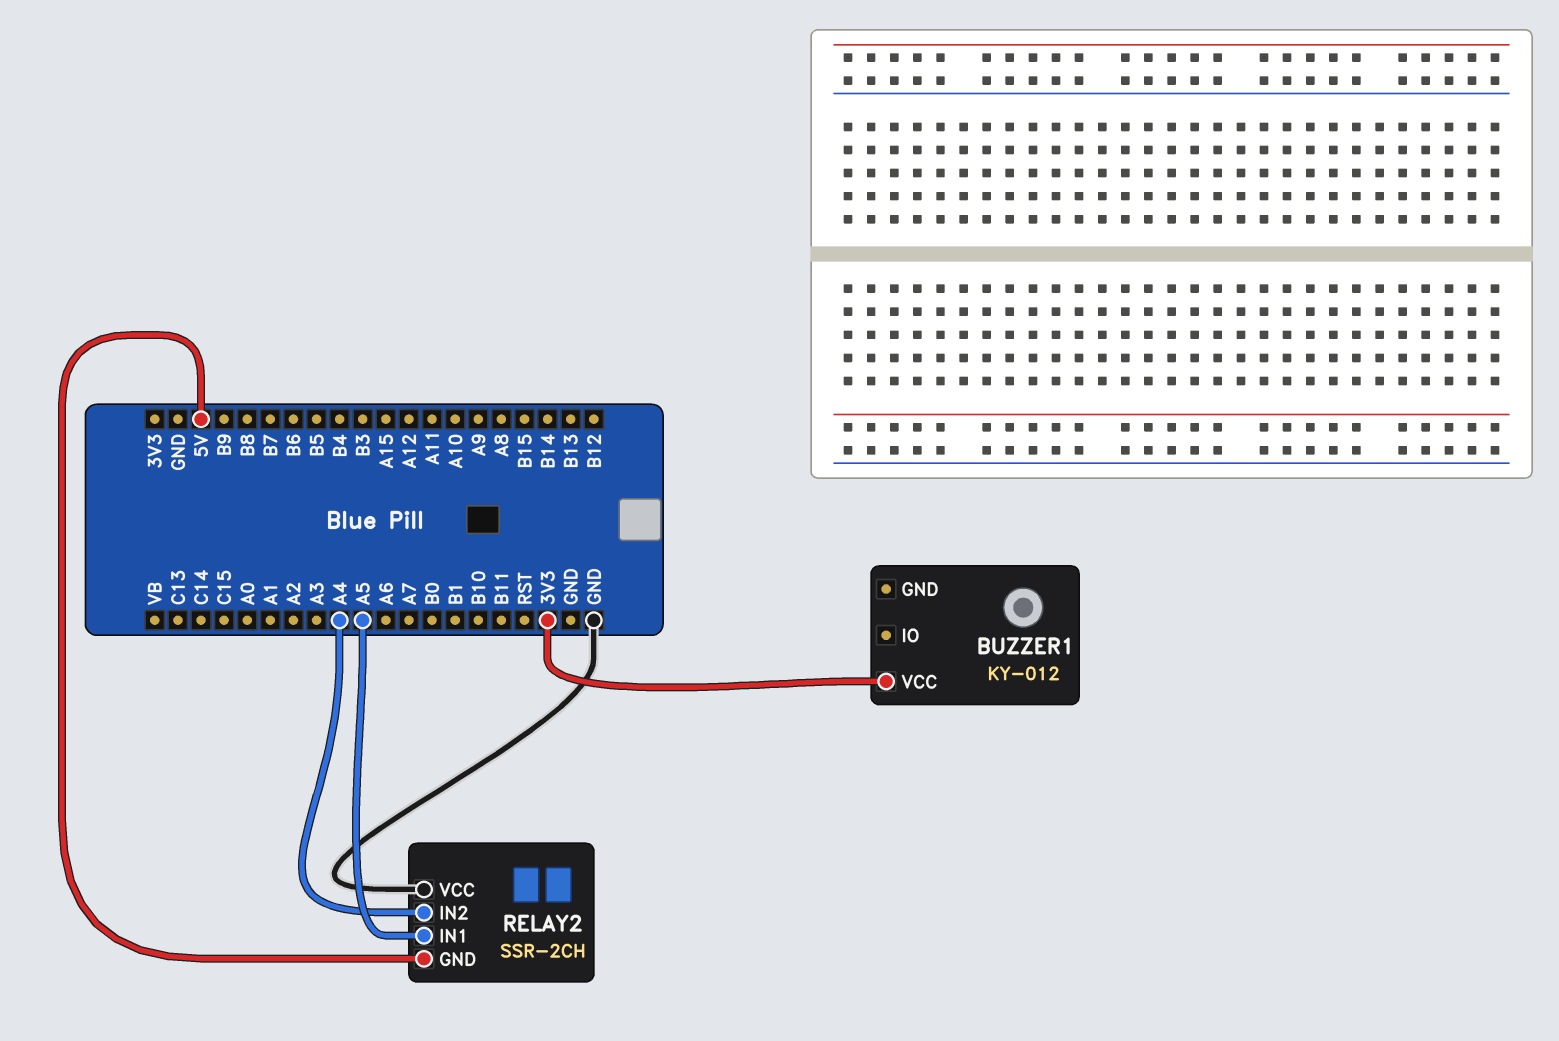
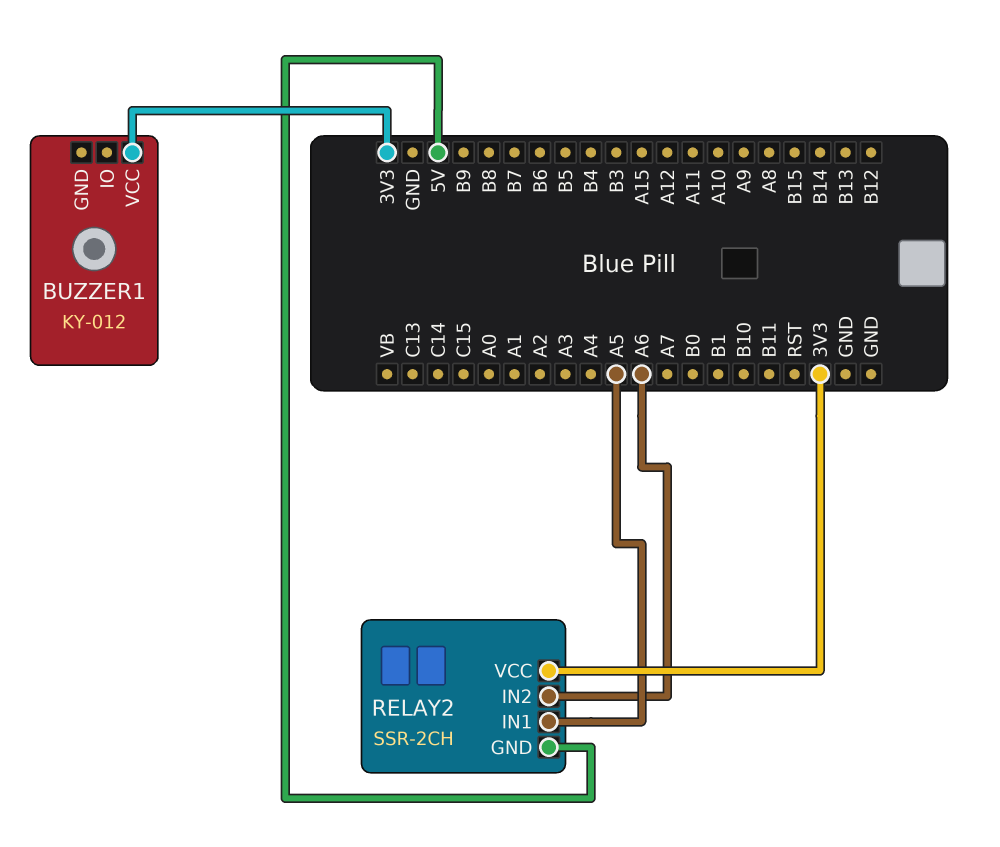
RELAY2 pin IN2: A4 -> A6
RELAY2 pin VCC: GND -> 3V3

